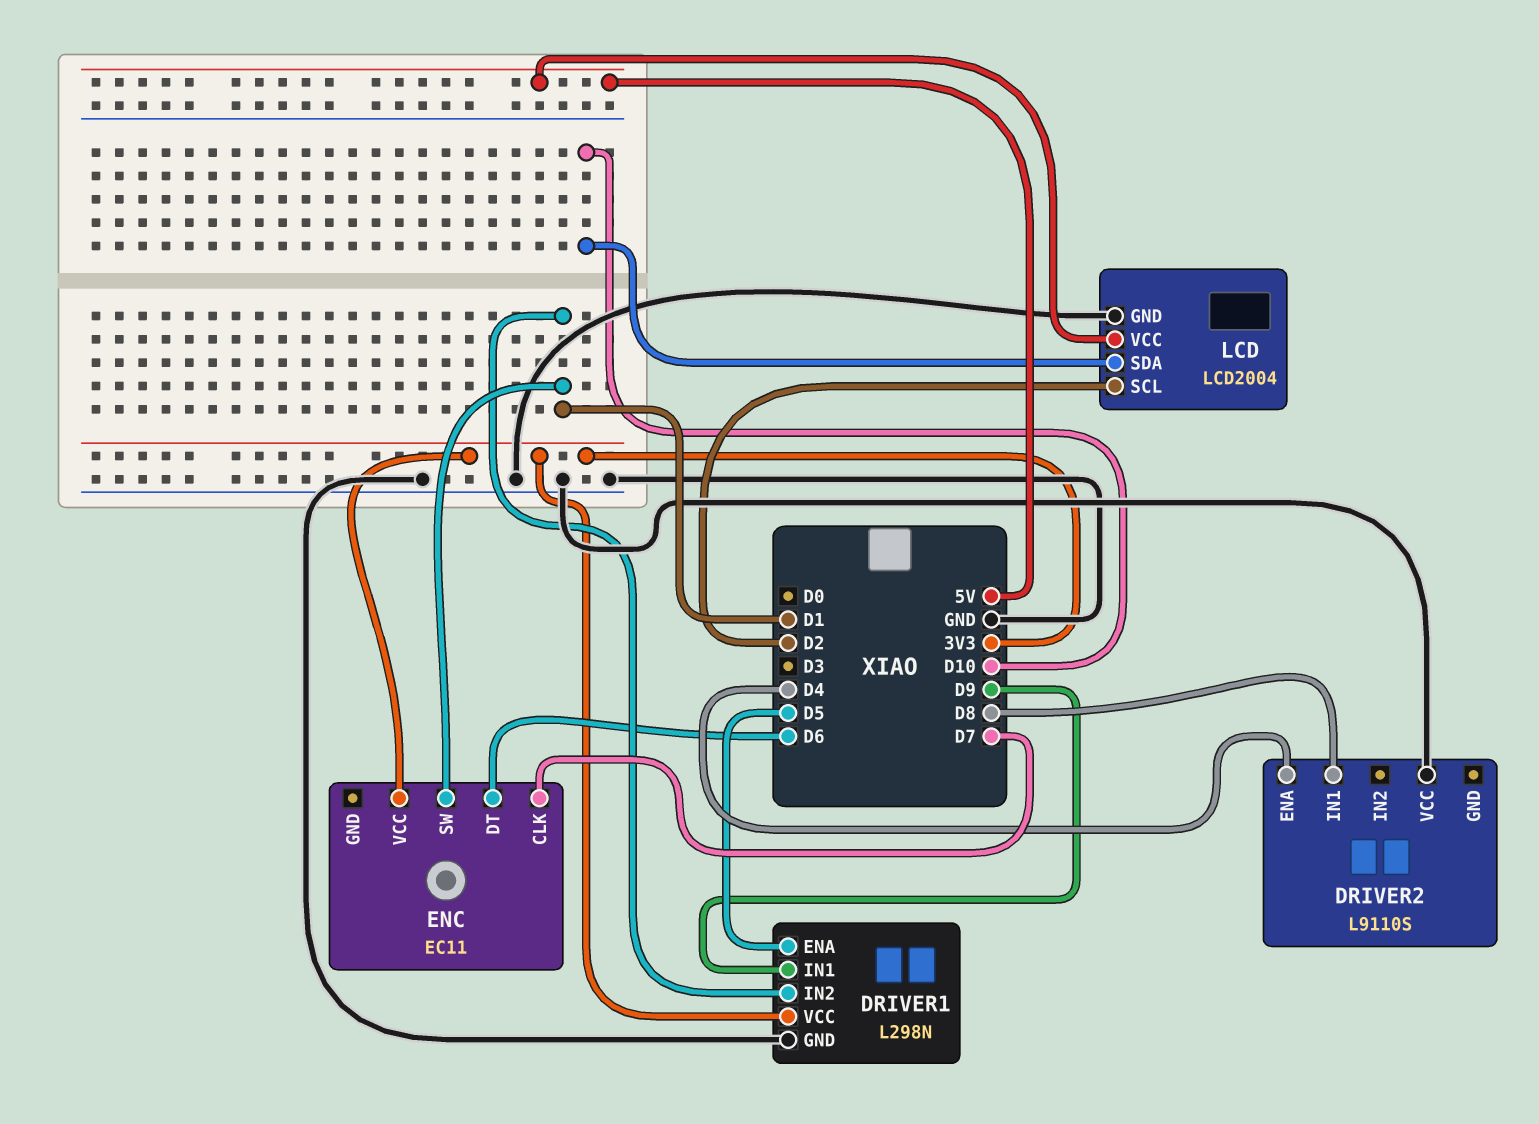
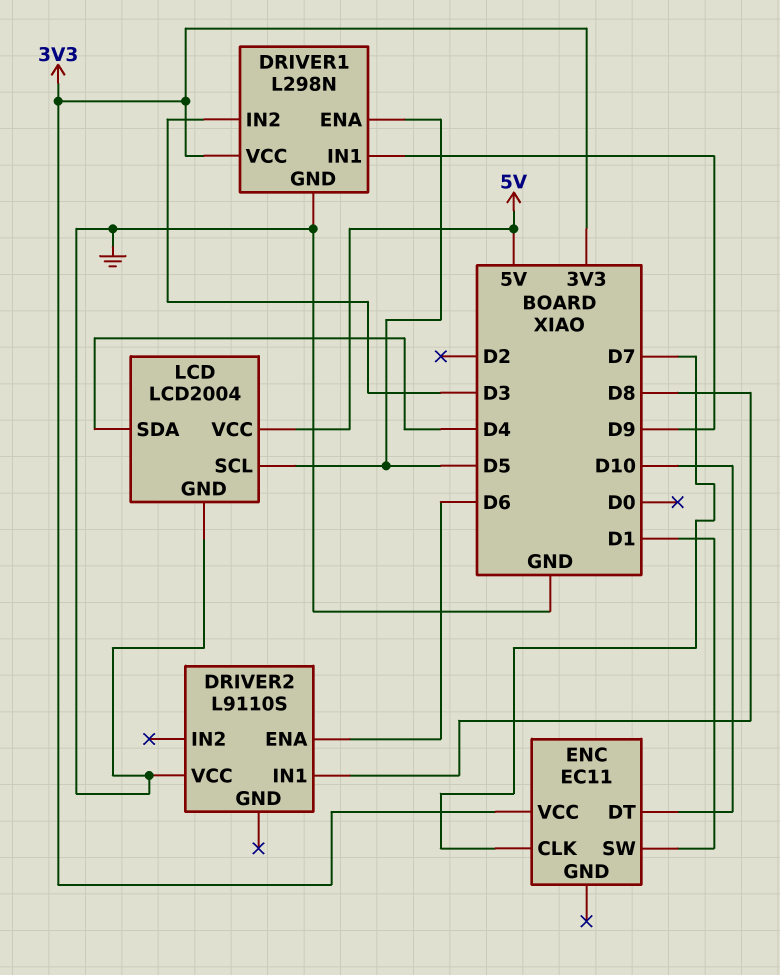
DRIVER1 pin IN2: D1 -> D3
DRIVER2 pin ENA: D4 -> D6
ENC pin DT: D6 -> D10
LCD pin SCL: D2 -> D5
LCD pin SDA: D10 -> D4

